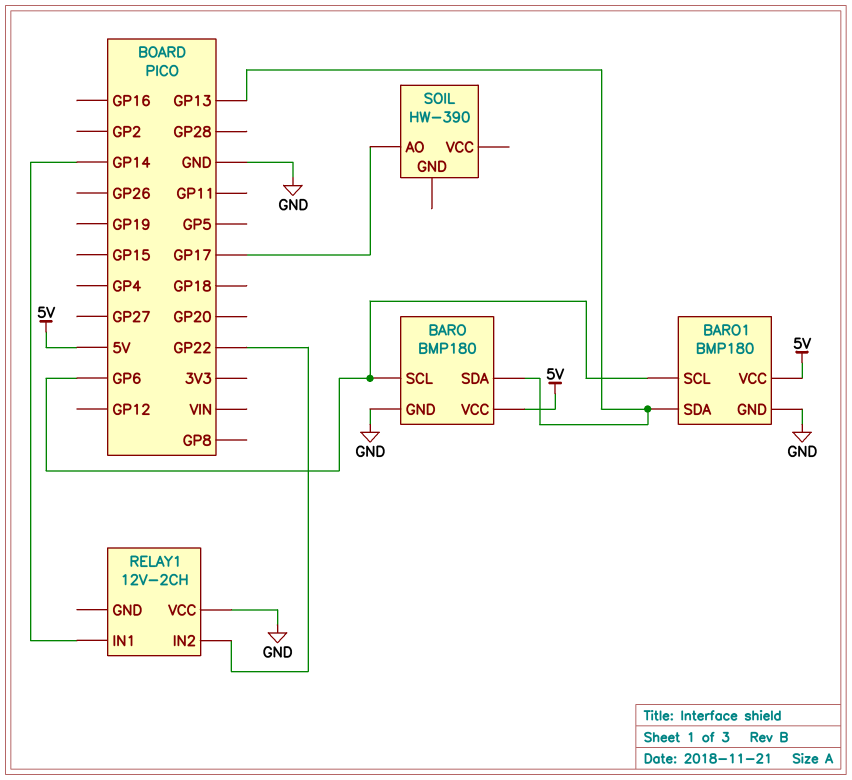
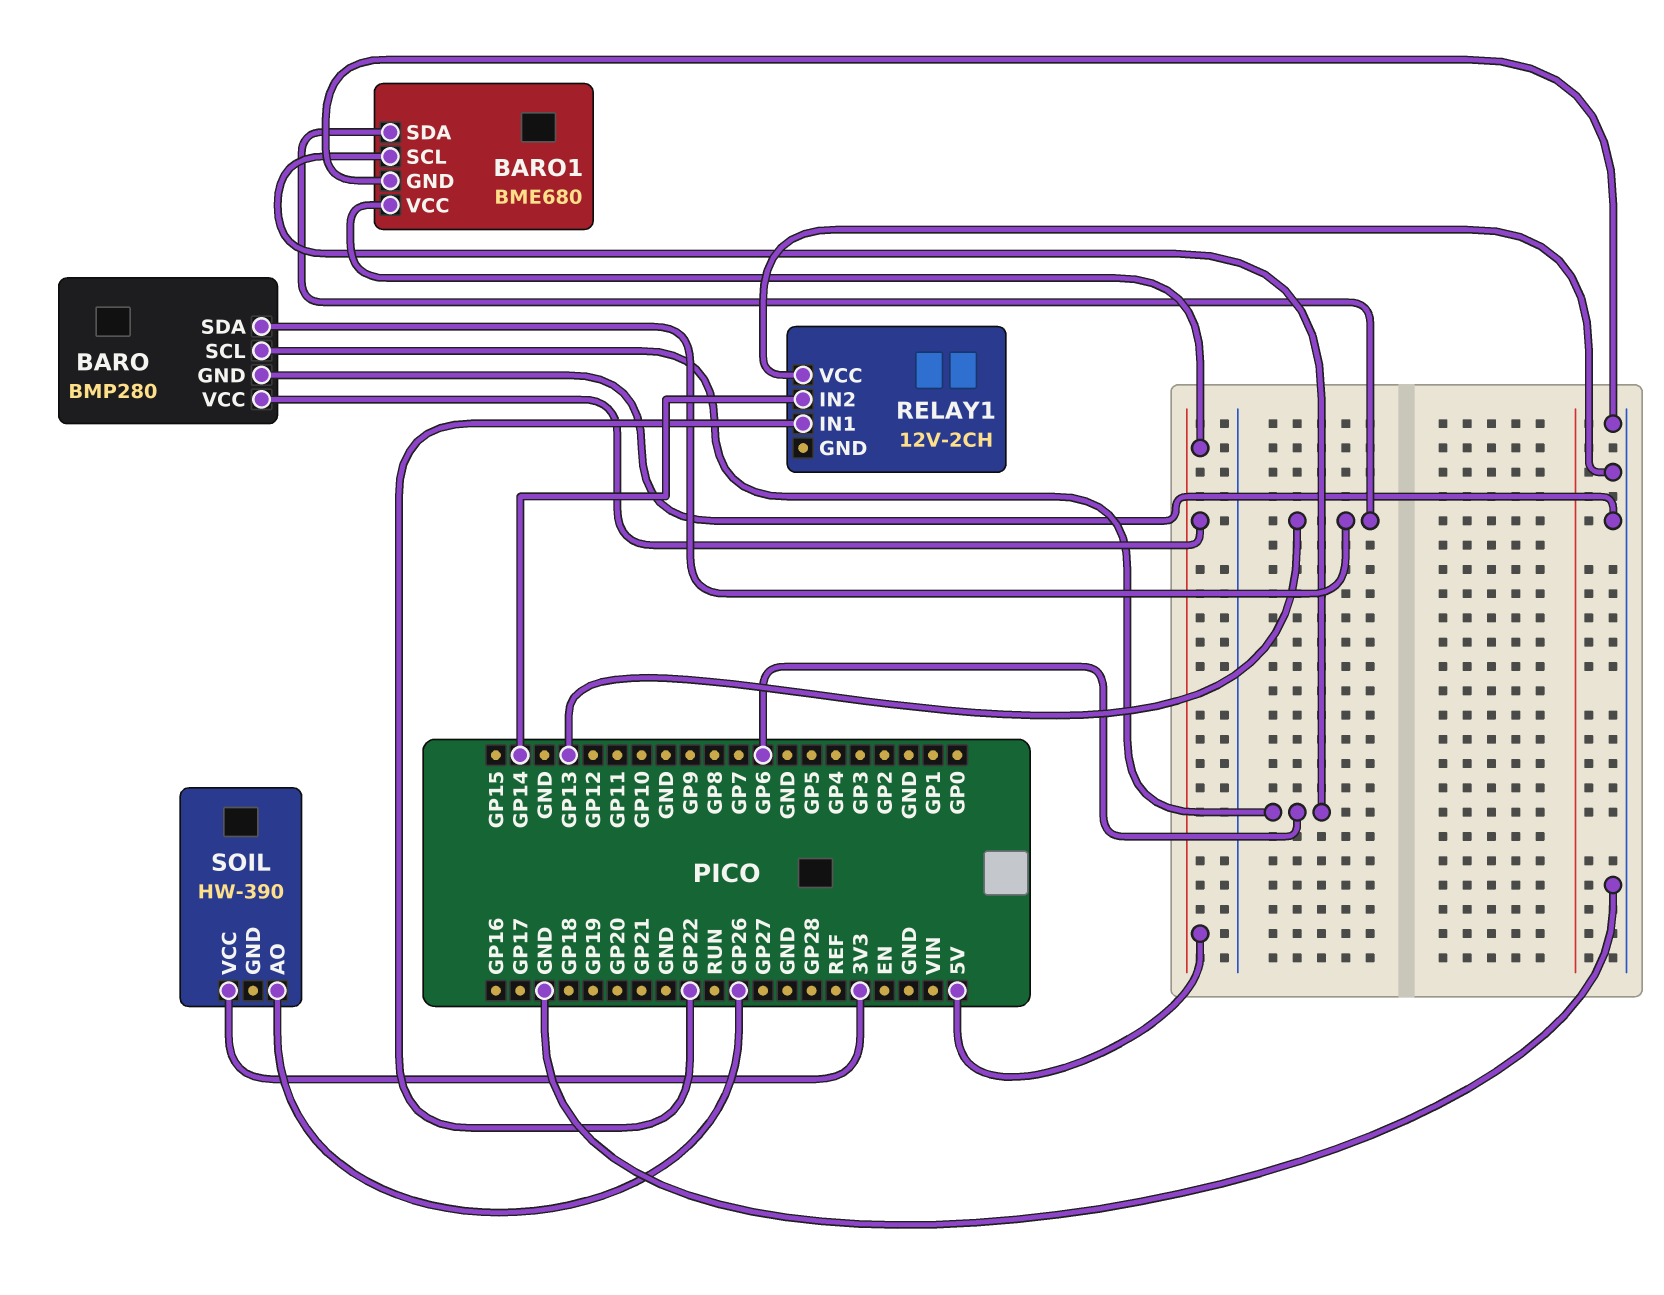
BARO: BMP180 -> BMP280
BARO1: BMP180 -> BME680
RELAY1 pin IN1: GP14 -> GP22
RELAY1 pin IN2: GP22 -> GP14
SOIL pin AO: GP17 -> GP26
SOIL pin VCC: none -> 3V3

